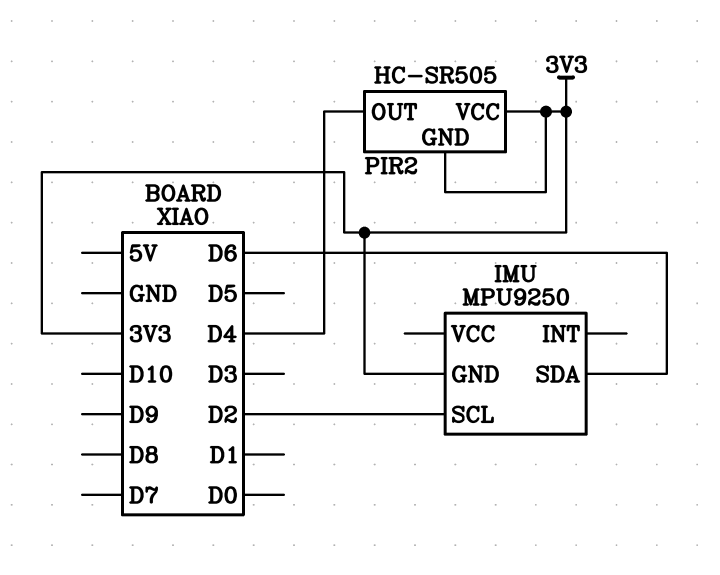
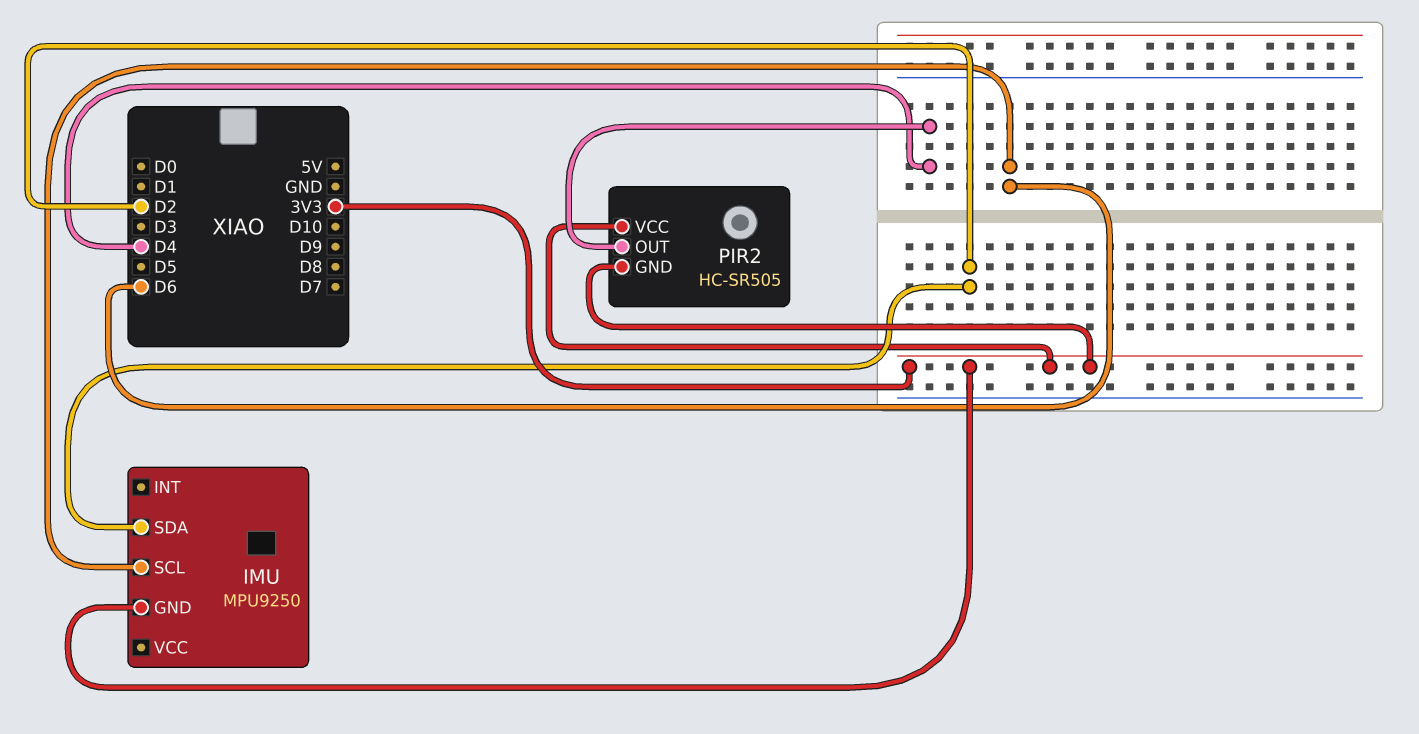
IMU pin SCL: D2 -> D6
IMU pin SDA: D6 -> D2

